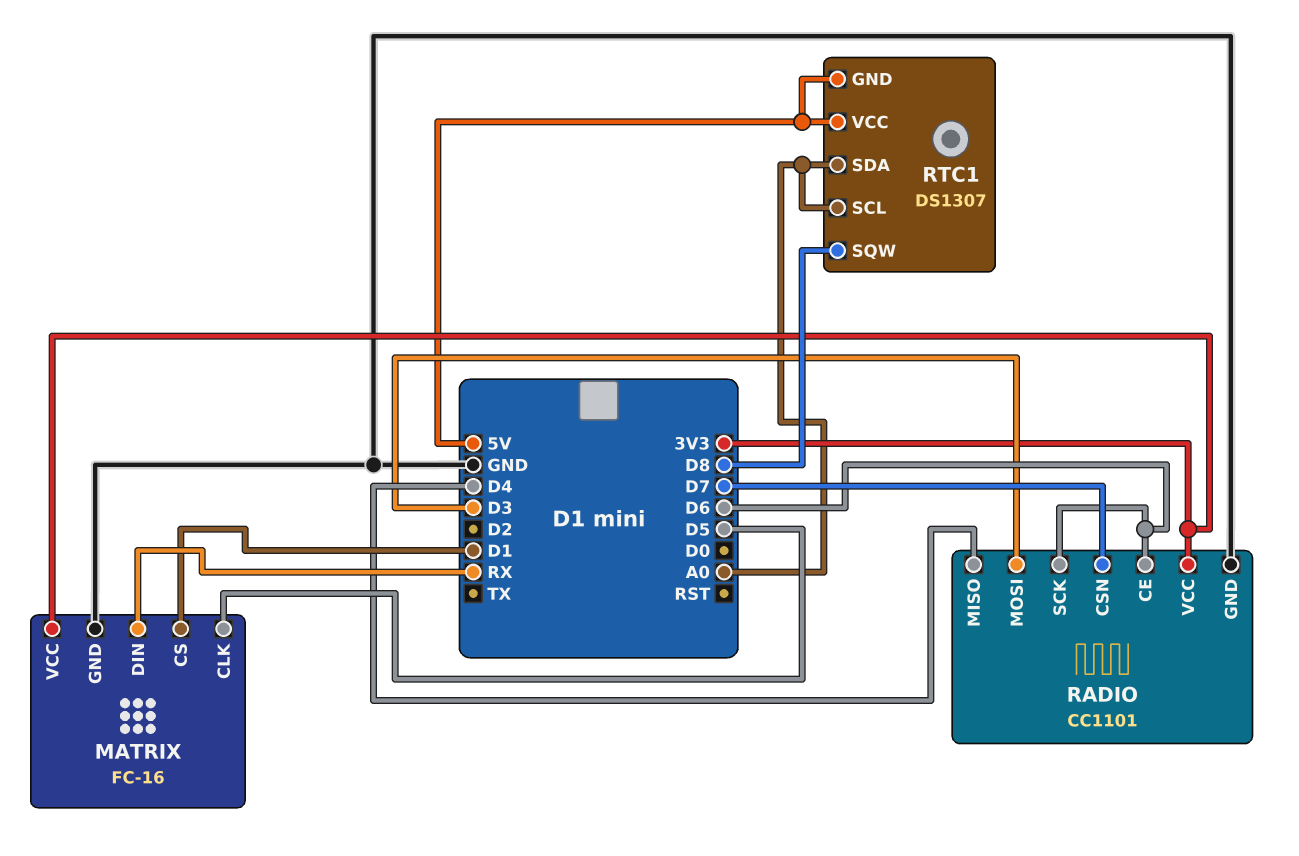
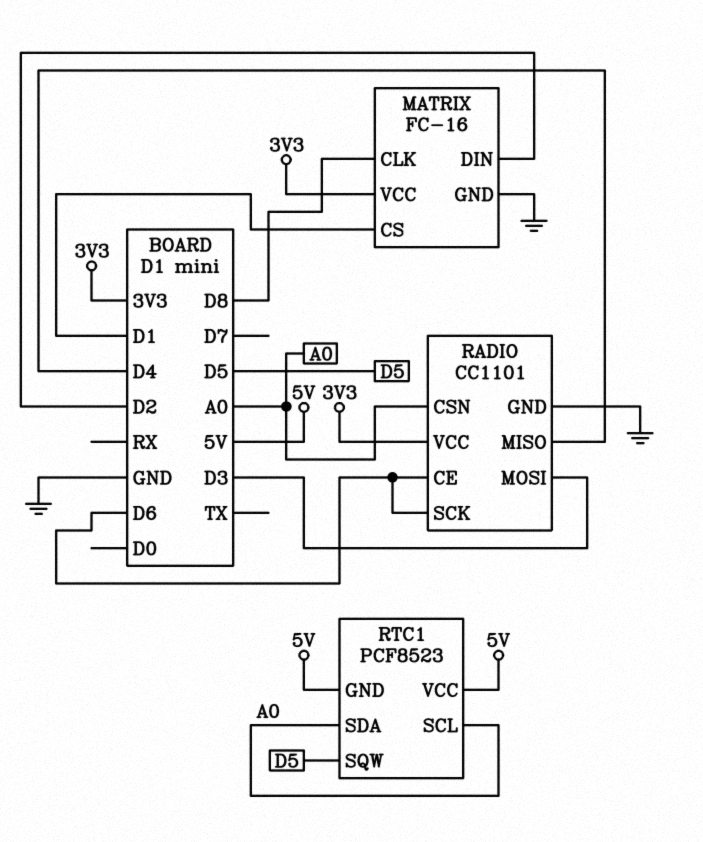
MATRIX pin CLK: D5 -> D8
MATRIX pin DIN: RX -> D2
RADIO pin CSN: D7 -> A0
RTC1: DS1307 -> PCF8523
RTC1 pin SQW: D8 -> D5

